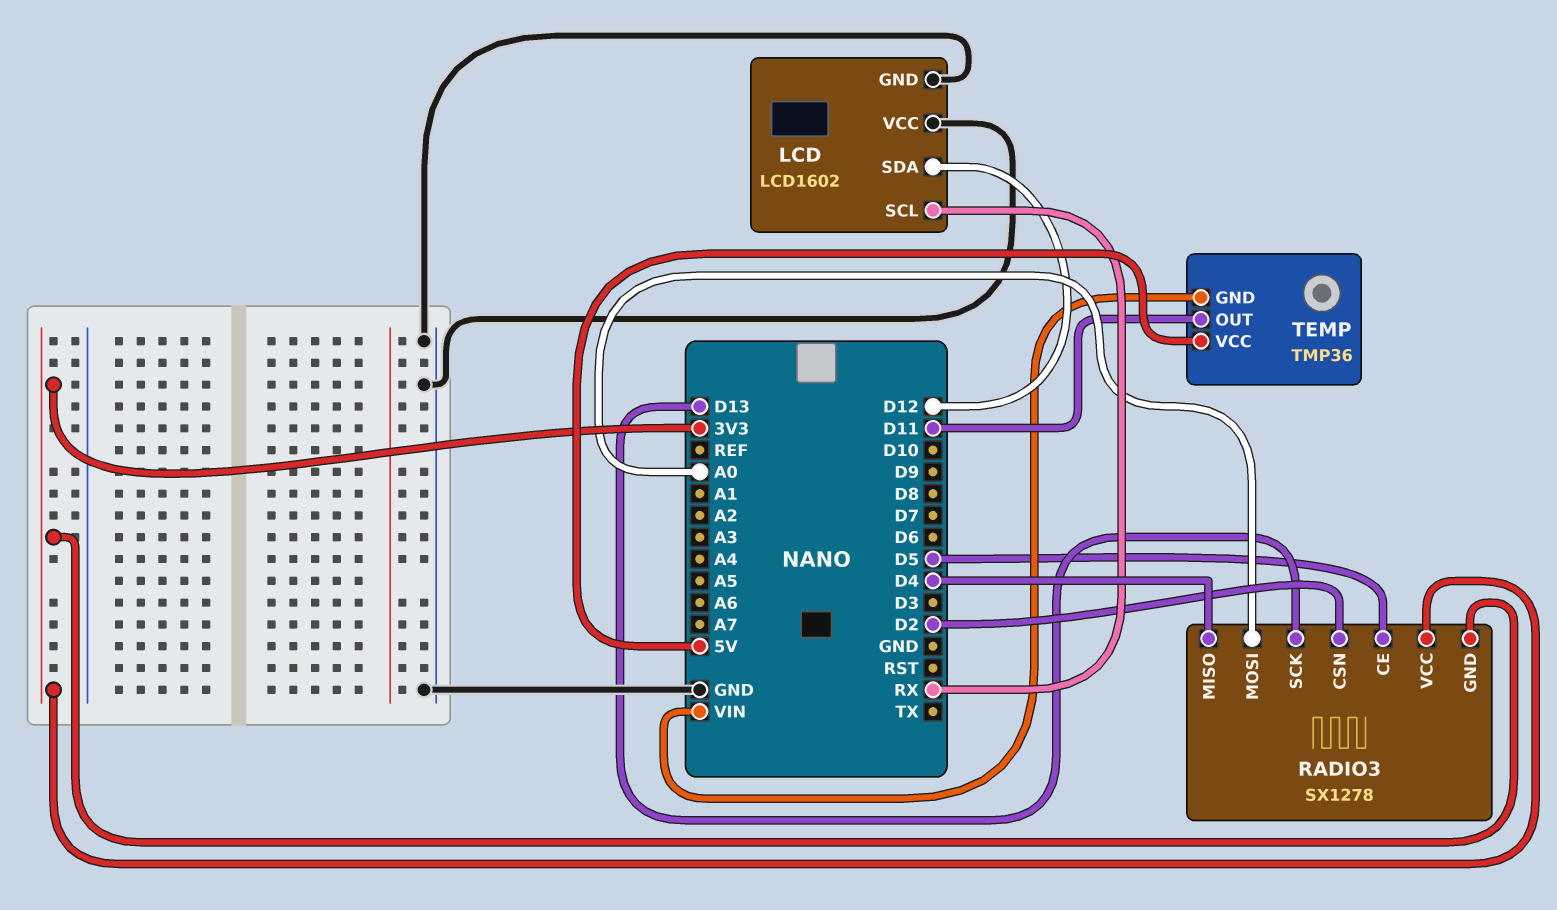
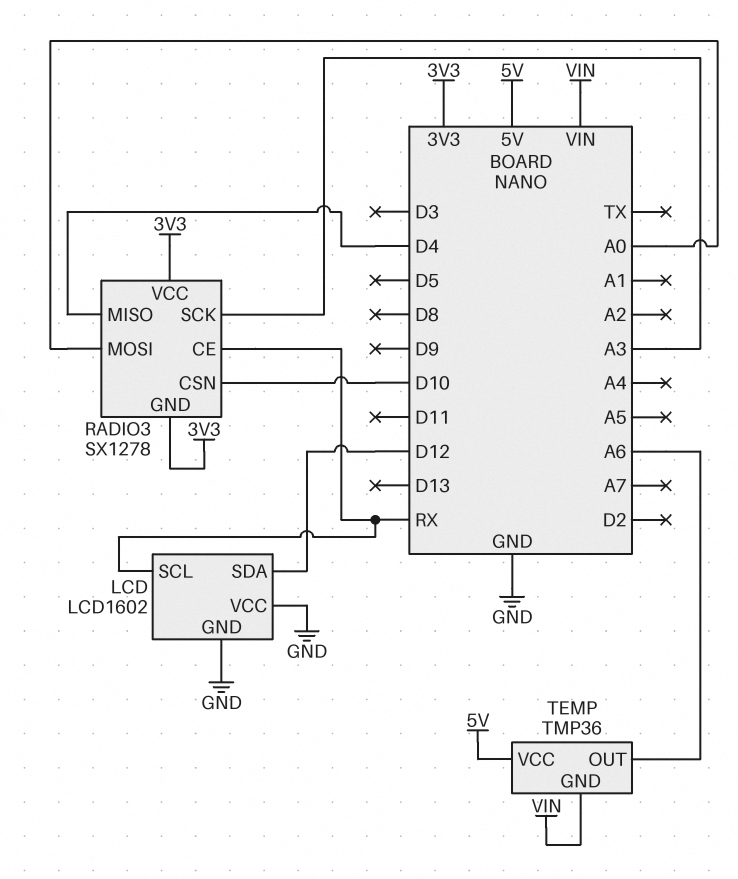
RADIO3 pin CE: D5 -> RX
RADIO3 pin CSN: D2 -> D10
RADIO3 pin SCK: D13 -> A3
TEMP pin OUT: D11 -> A6

